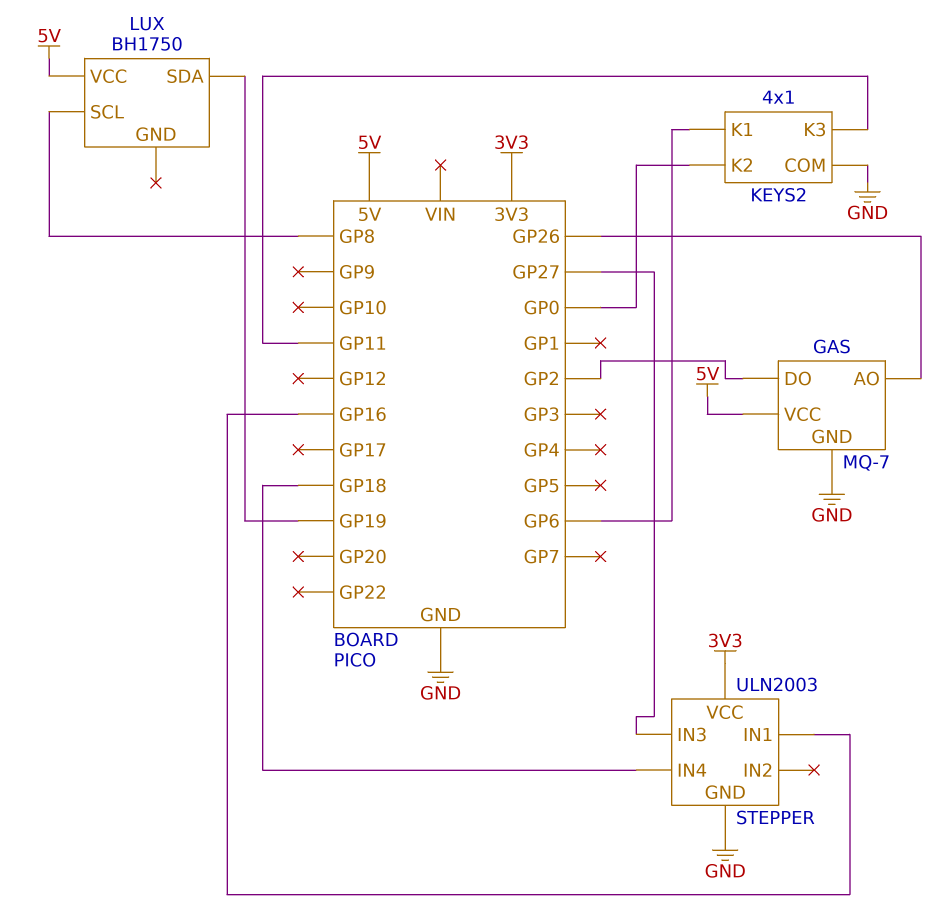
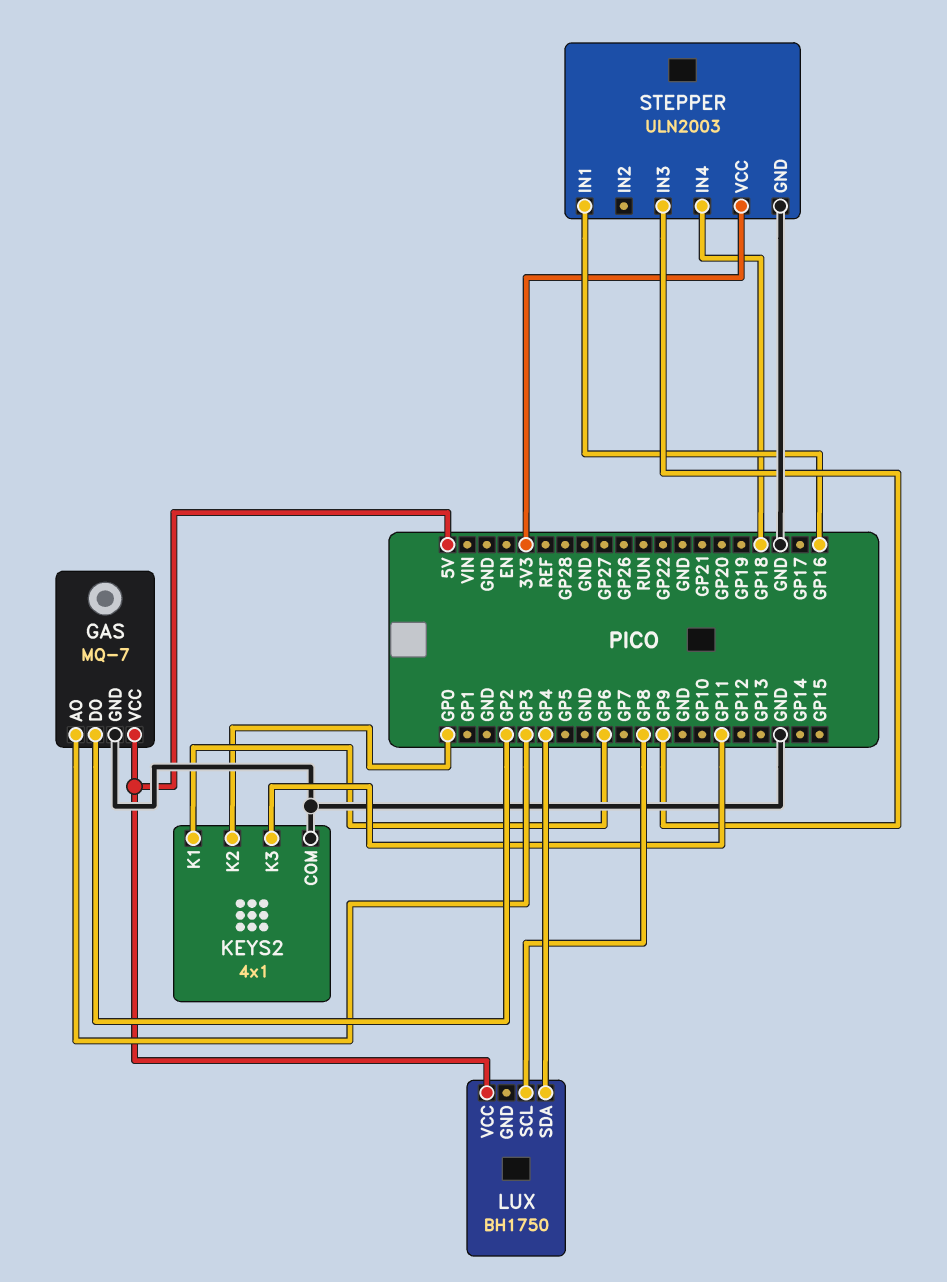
GAS pin AO: GP26 -> GP3
LUX pin SDA: GP19 -> GP4
STEPPER pin IN3: GP27 -> GP9

